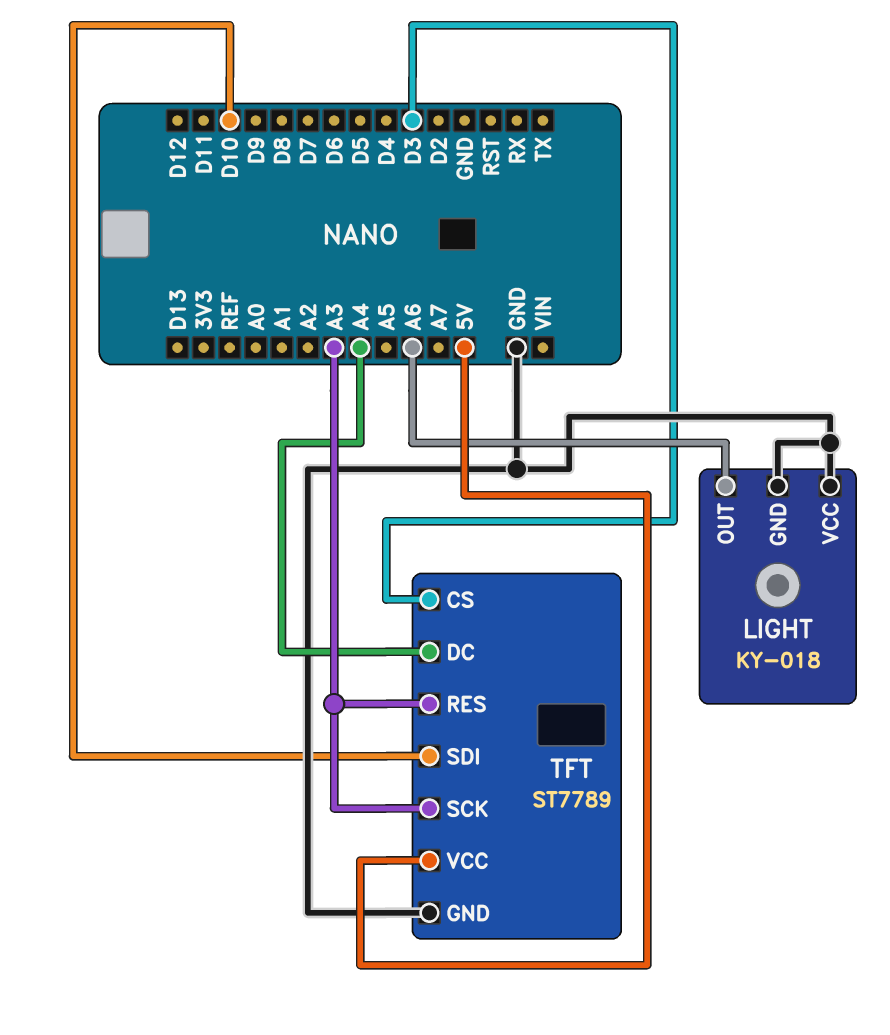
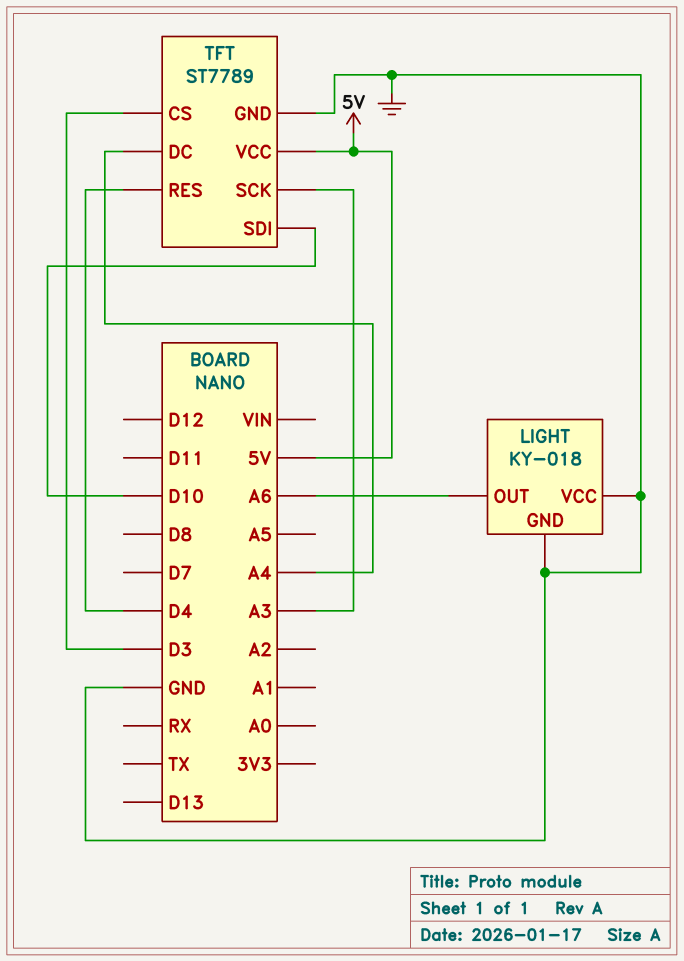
TFT pin RES: A3 -> D4

